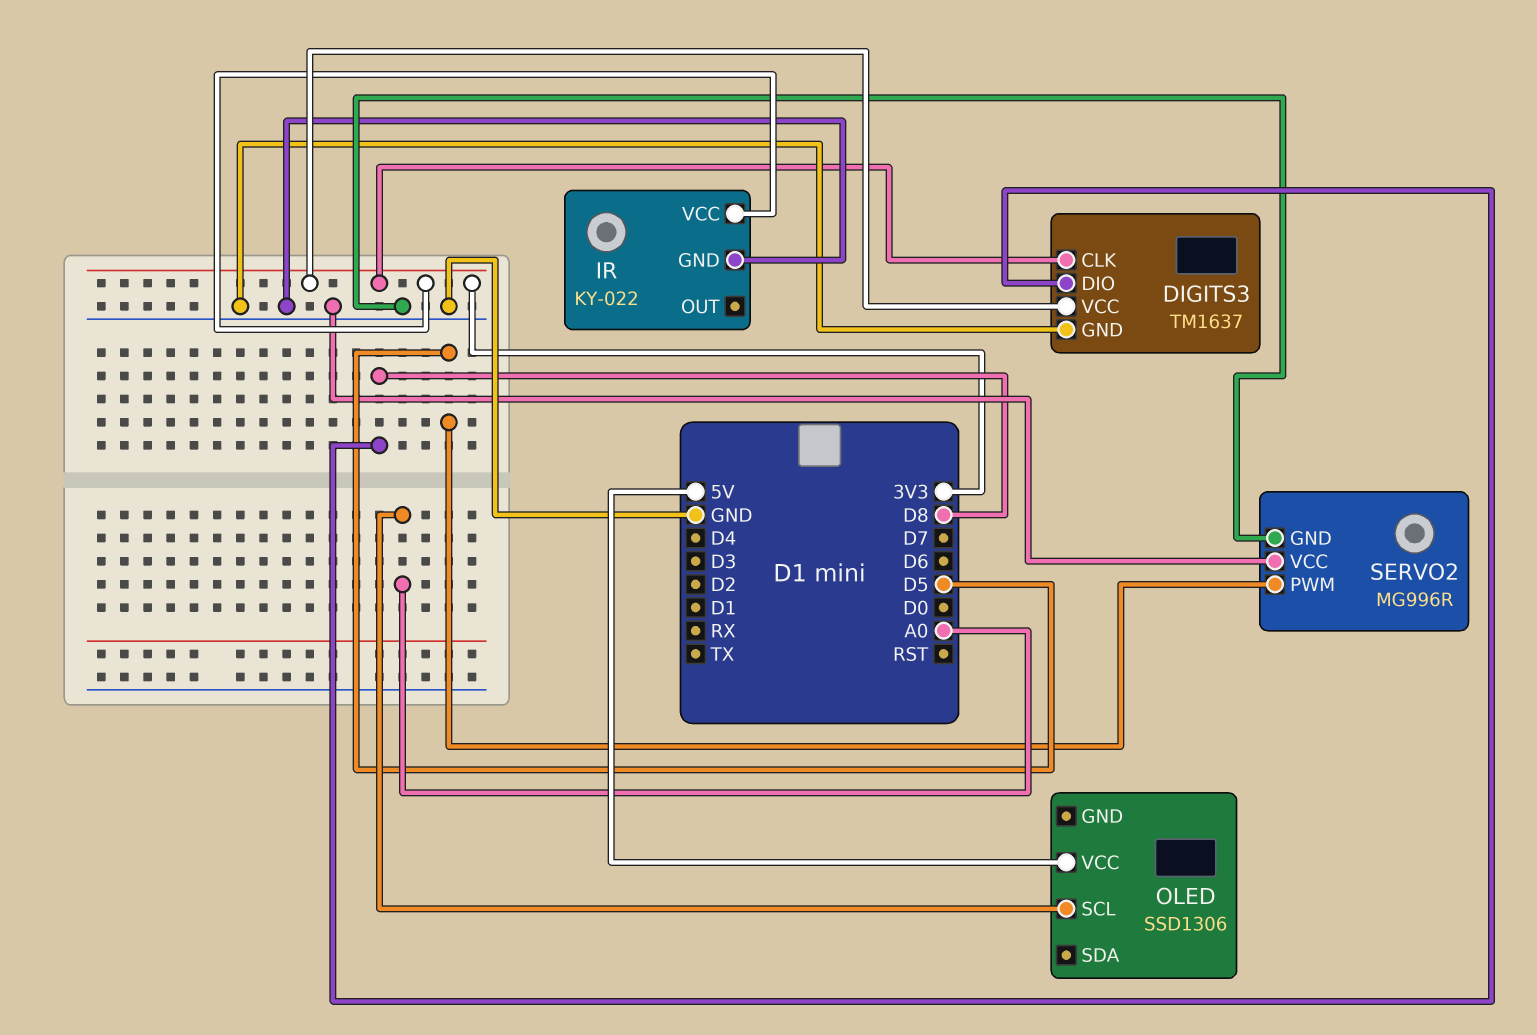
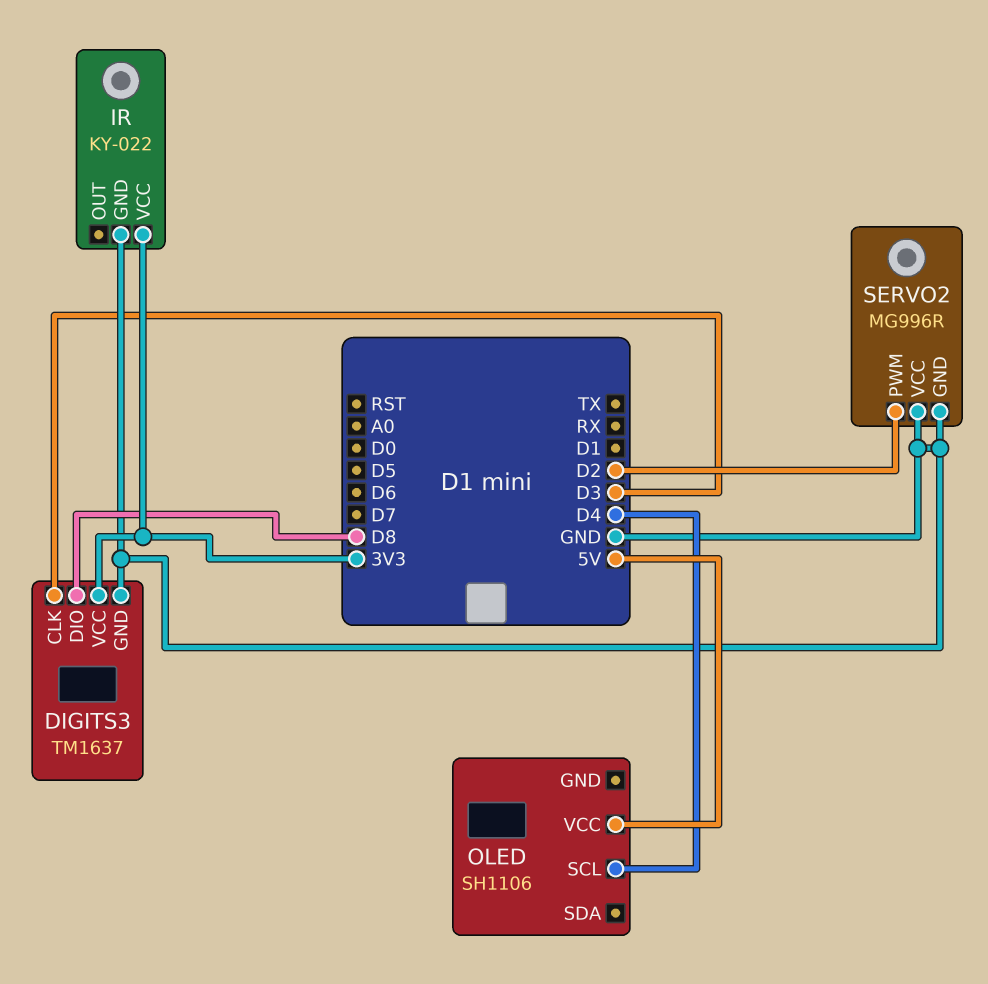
DIGITS3 pin CLK: 3V3 -> D3
OLED: SSD1306 -> SH1106
OLED pin SCL: A0 -> D4
SERVO2 pin PWM: D5 -> D2

